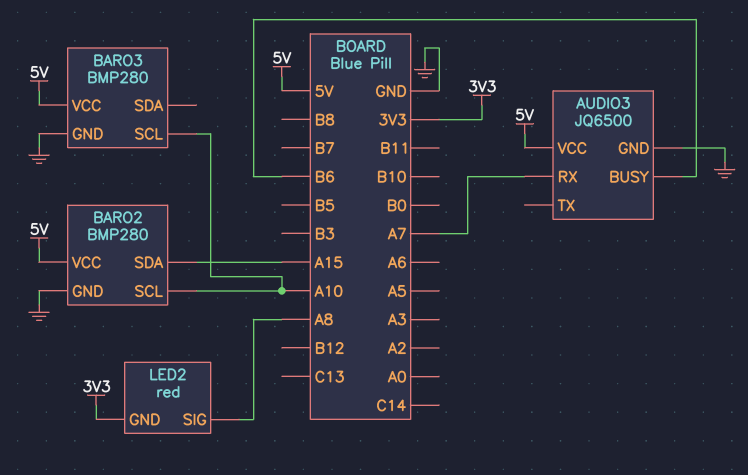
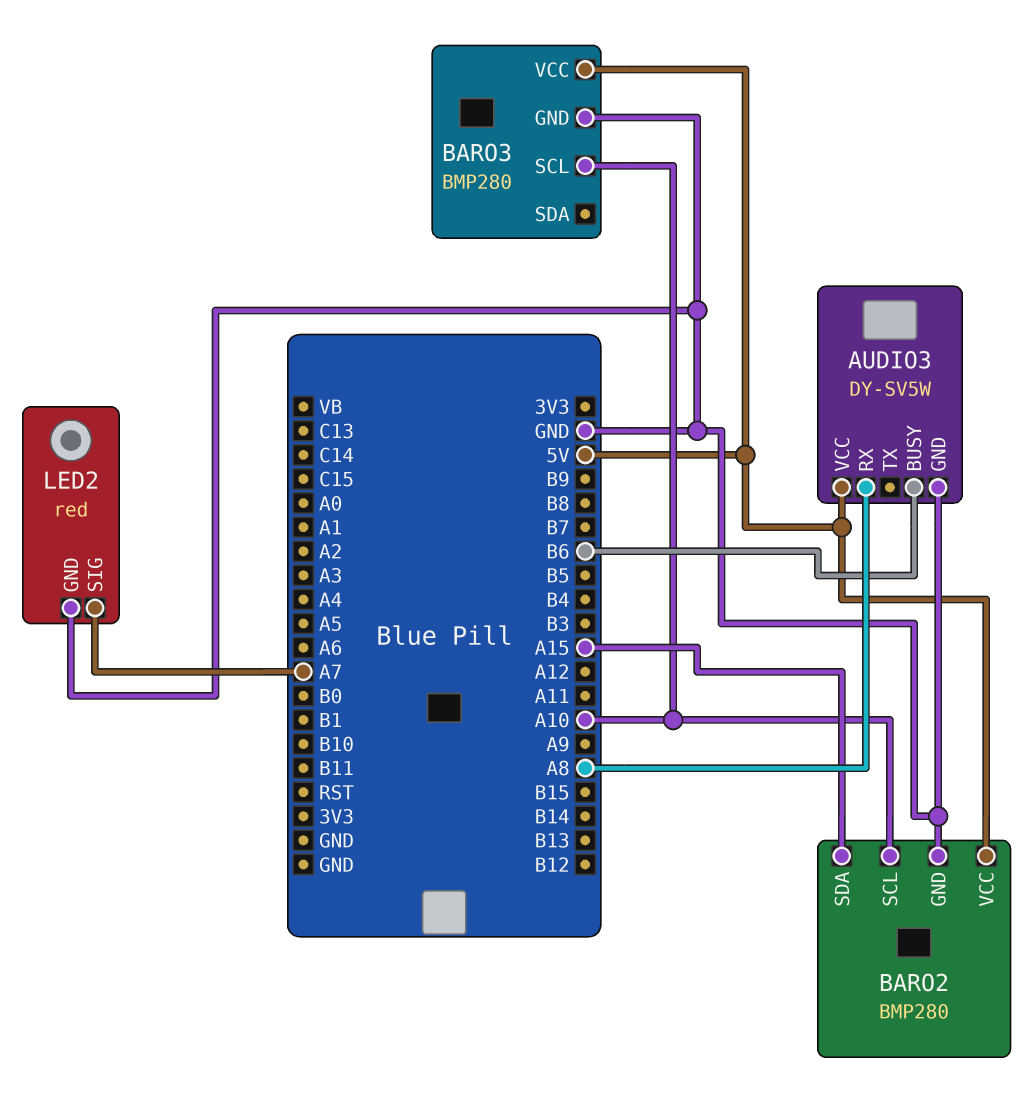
AUDIO3: JQ6500 -> DY-SV5W
AUDIO3 pin RX: A7 -> A8
LED2 pin GND: 3V3 -> GND
LED2 pin SIG: A8 -> A7

